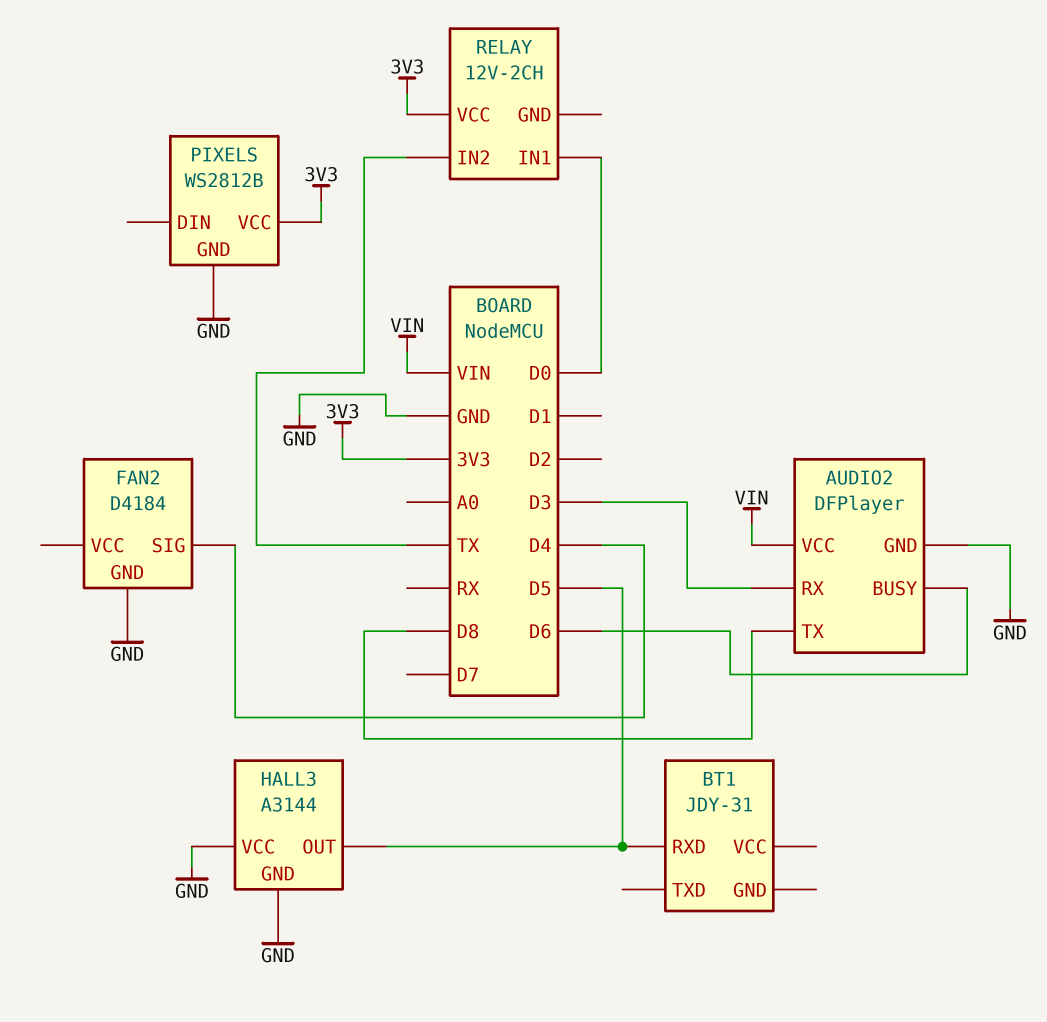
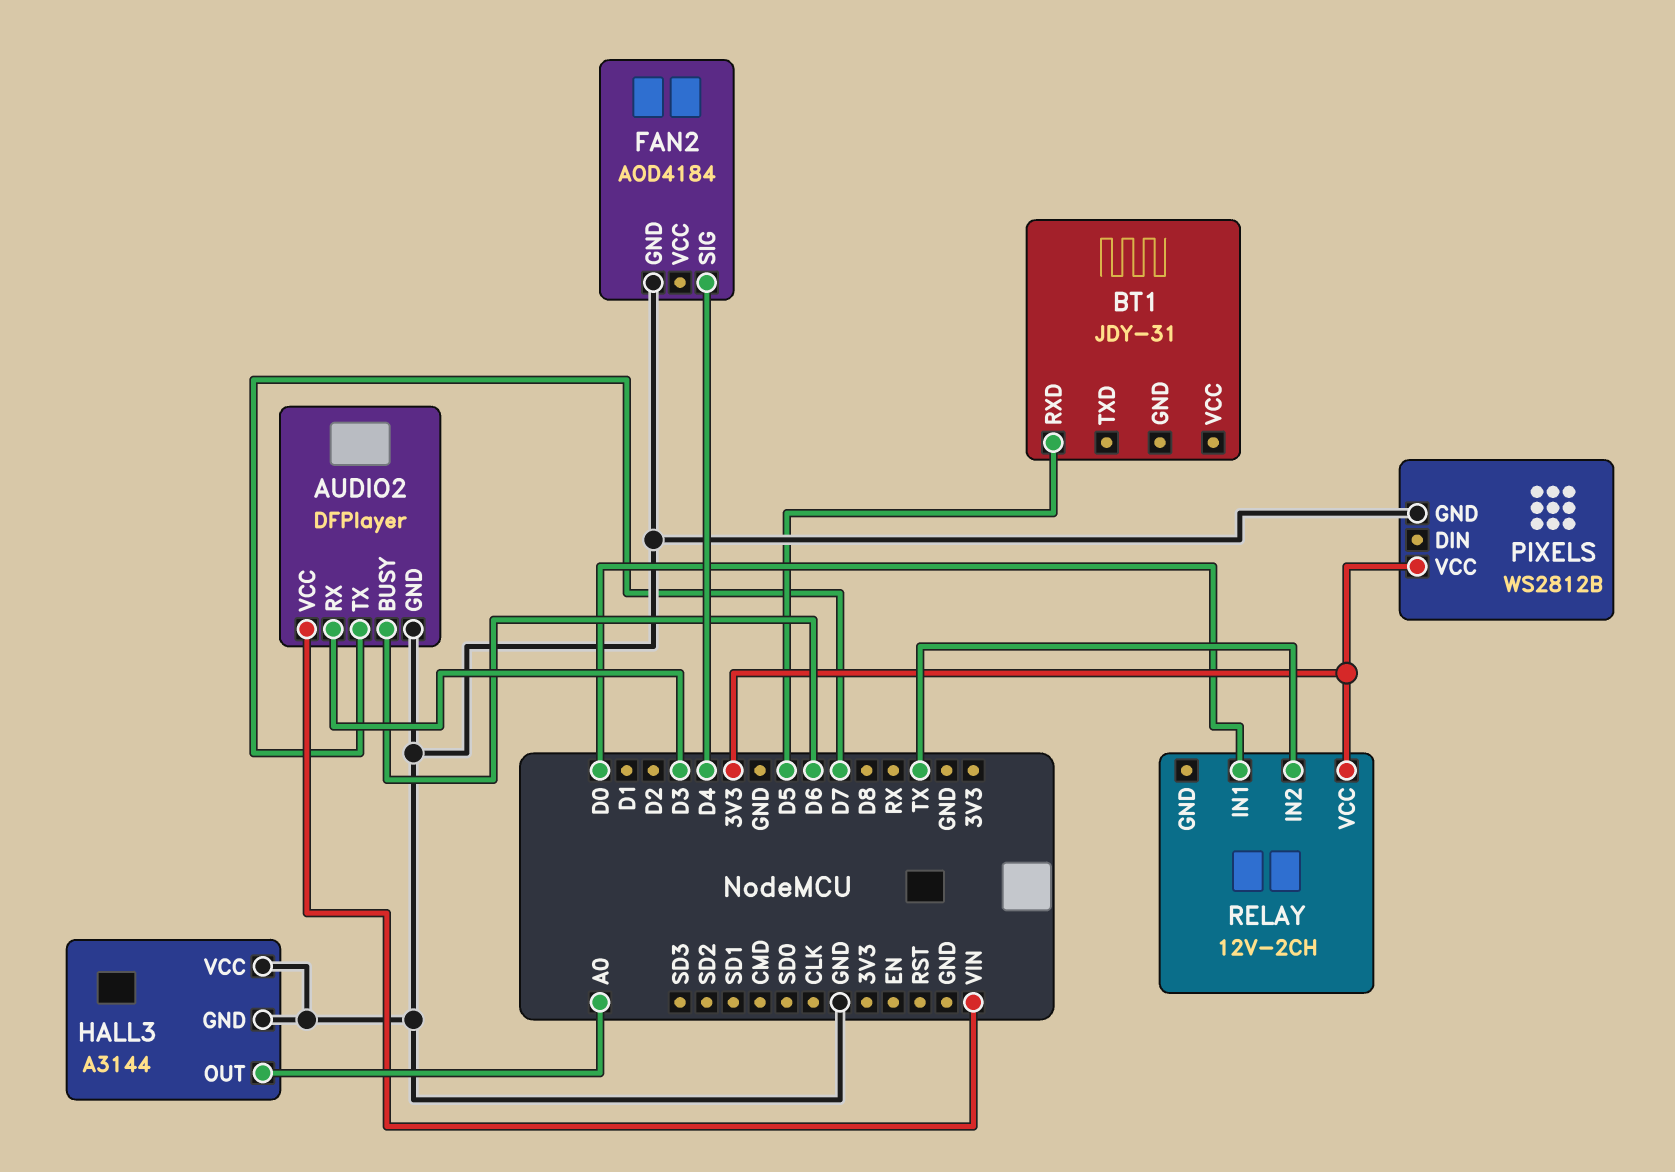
AUDIO2 pin TX: D8 -> D7
FAN2: D4184 -> AOD4184
HALL3 pin OUT: D5 -> A0

